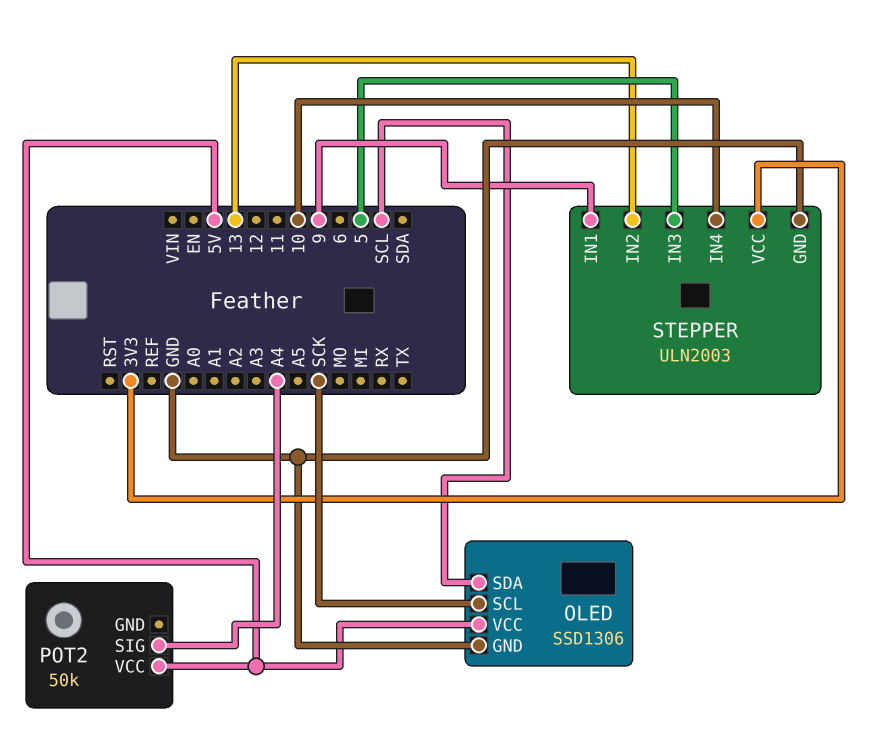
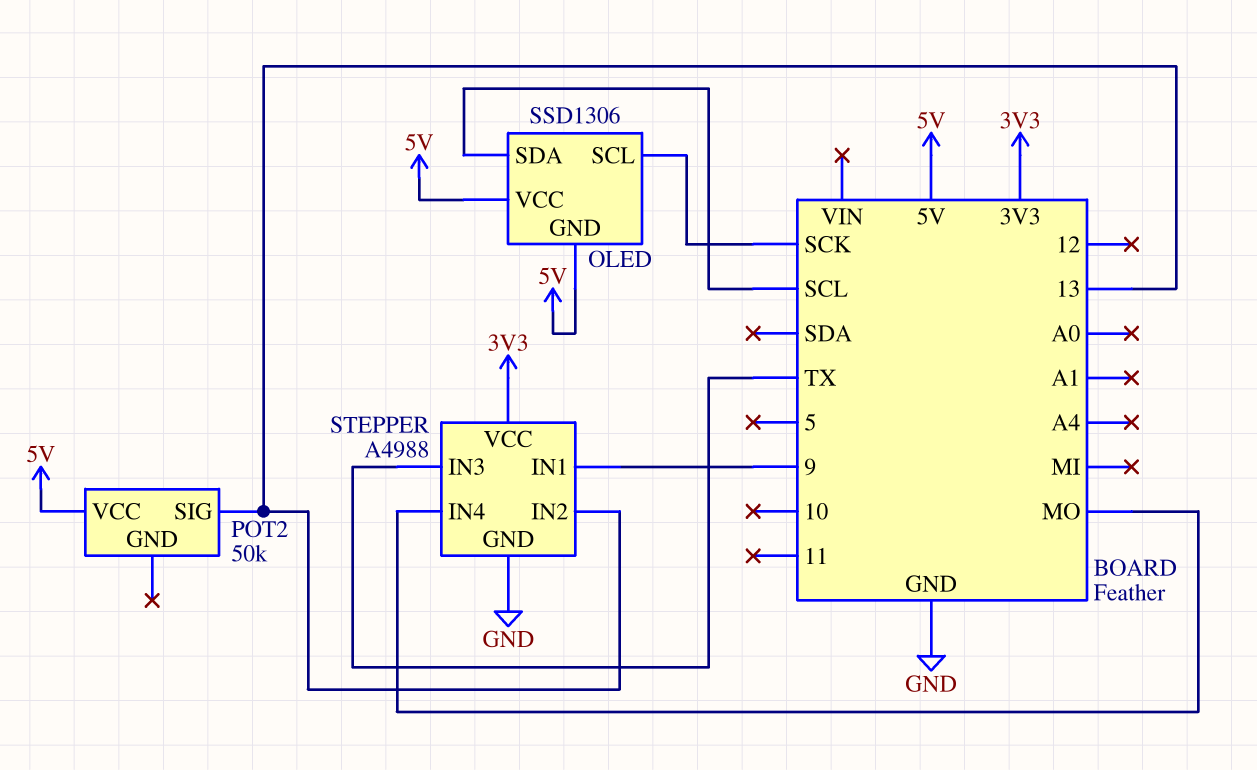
OLED pin GND: GND -> 5V
POT2 pin SIG: A4 -> 13
STEPPER: ULN2003 -> A4988
STEPPER pin IN3: 5 -> TX
STEPPER pin IN4: 10 -> MO

